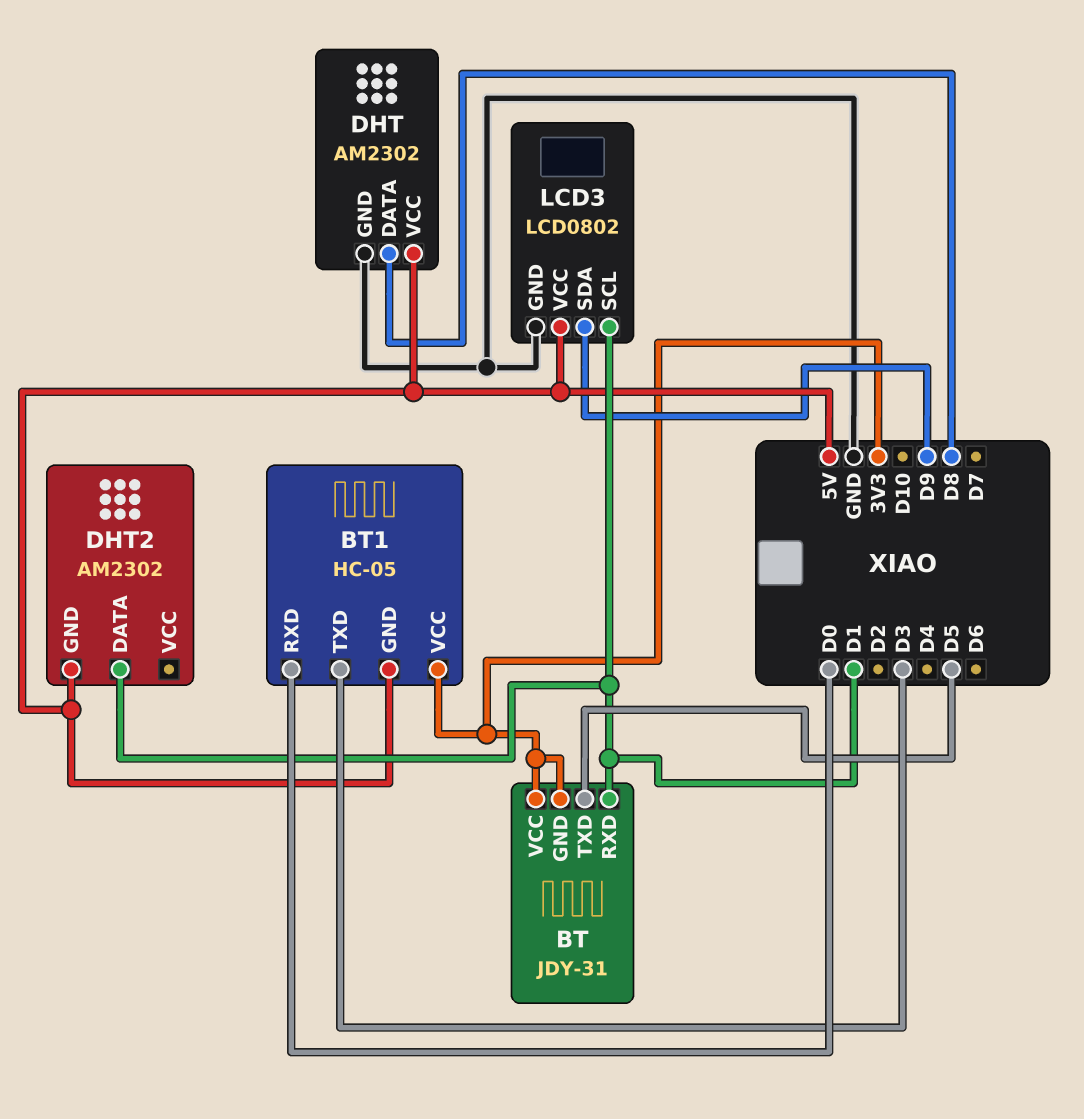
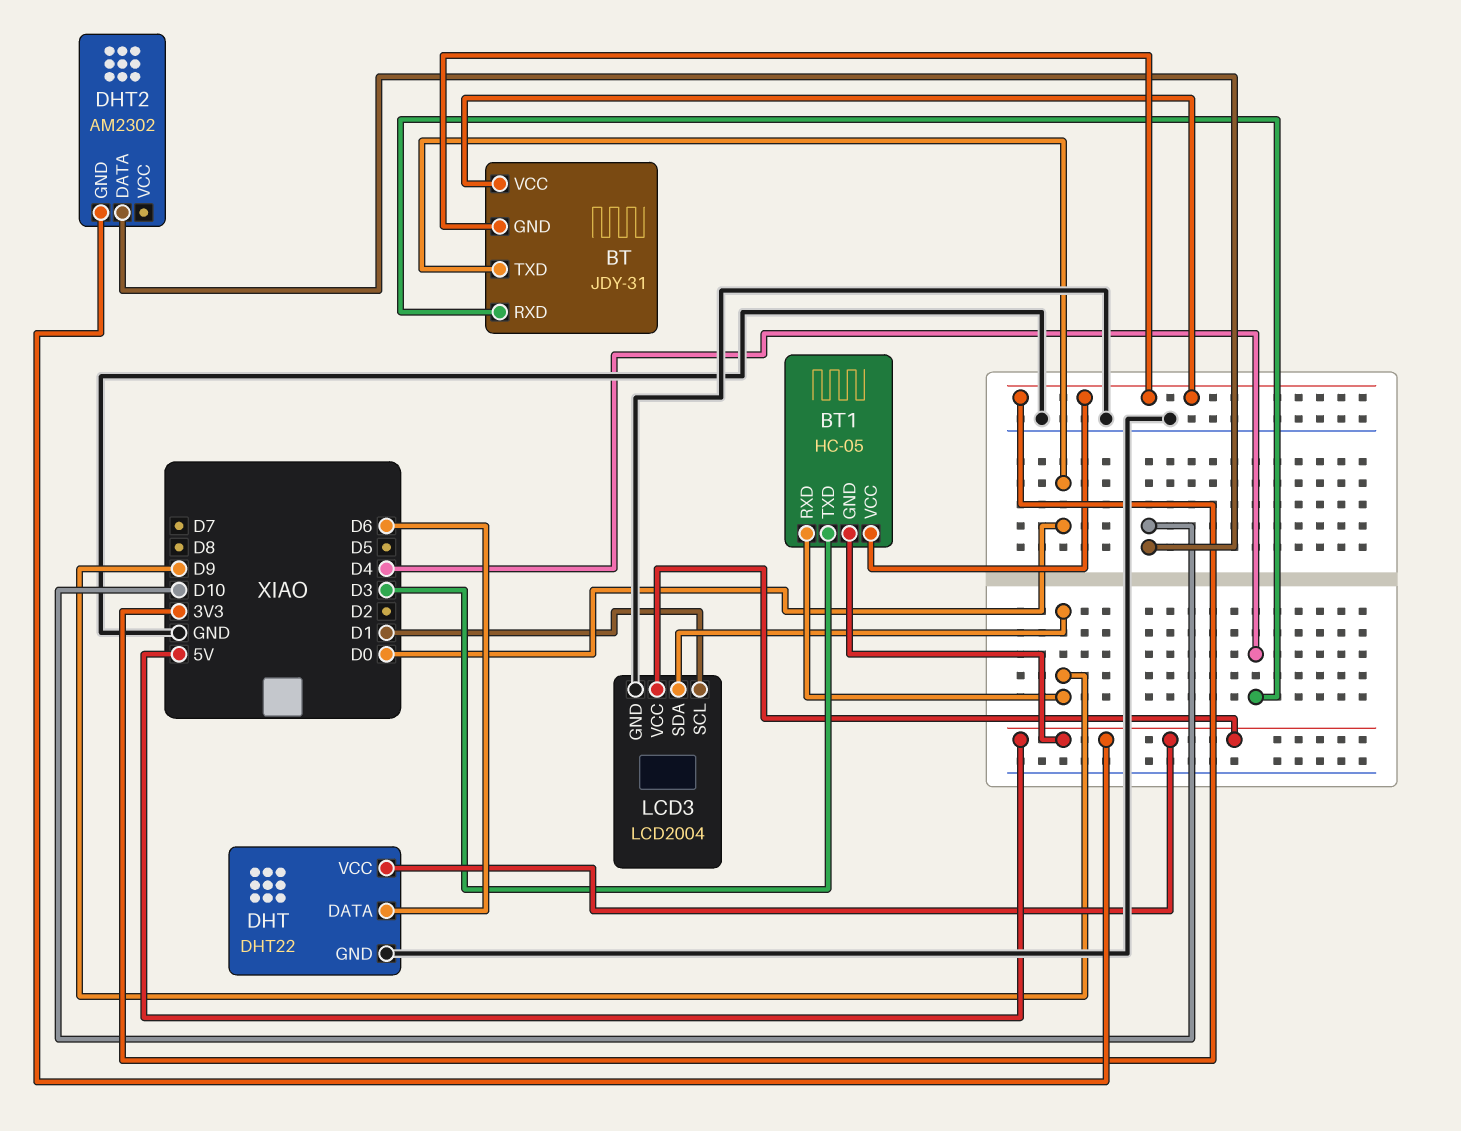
BT pin RXD: D1 -> D4
BT pin TXD: D5 -> D0
BT1 pin RXD: D0 -> D9
DHT: AM2302 -> DHT22
DHT pin DATA: D8 -> D6
DHT2 pin DATA: D1 -> D10
LCD3: LCD0802 -> LCD2004

